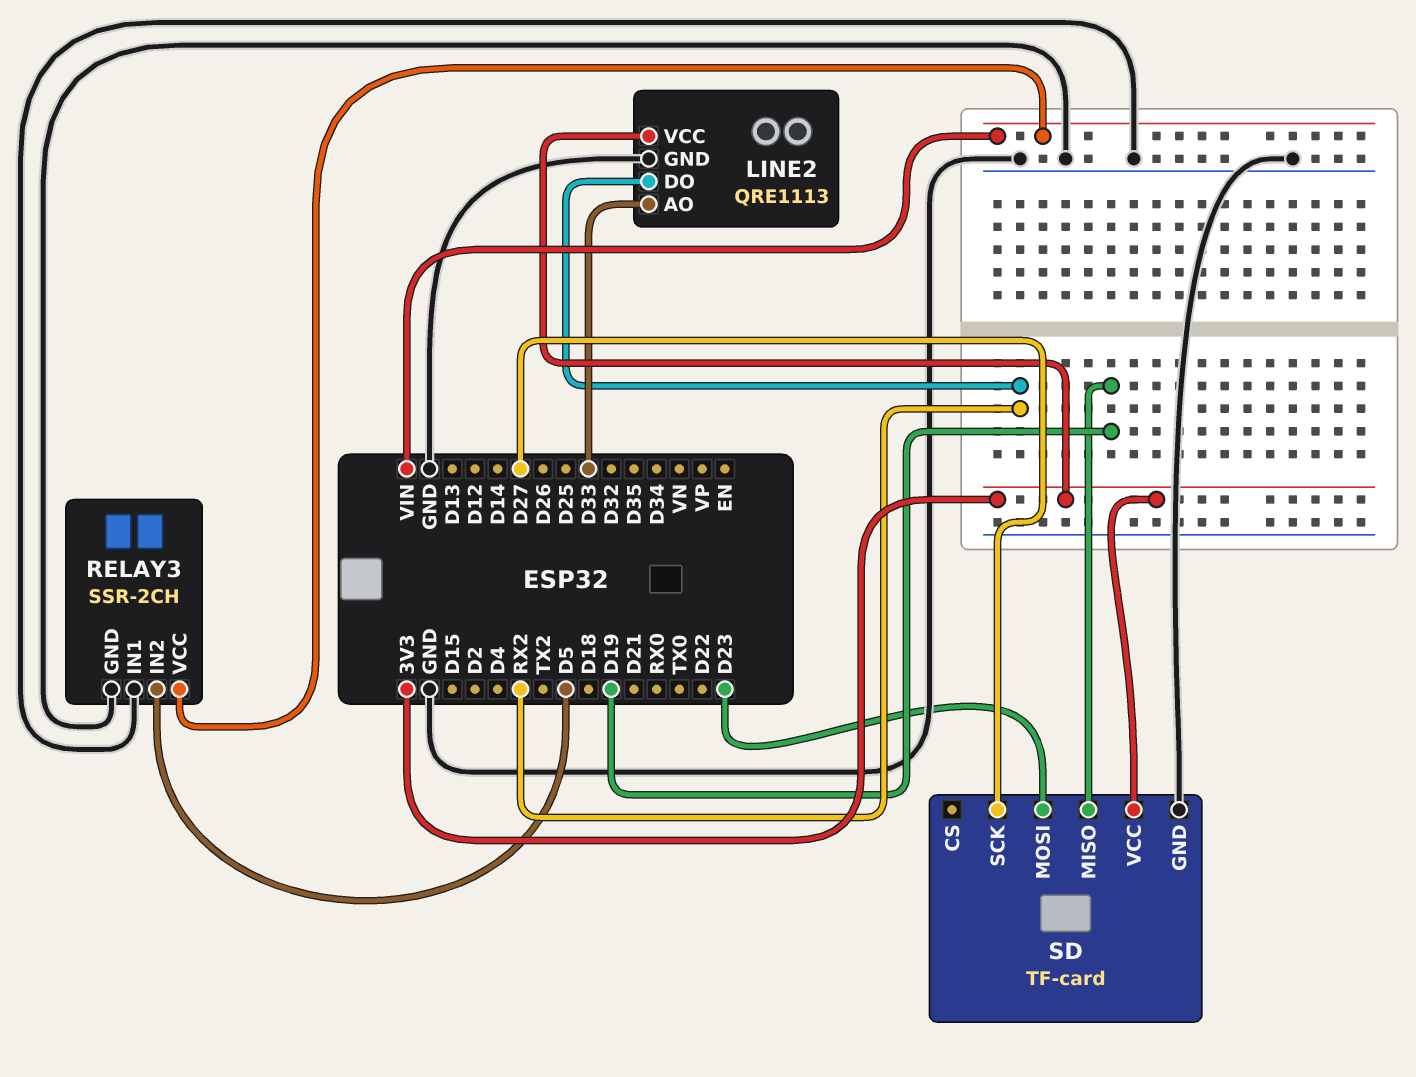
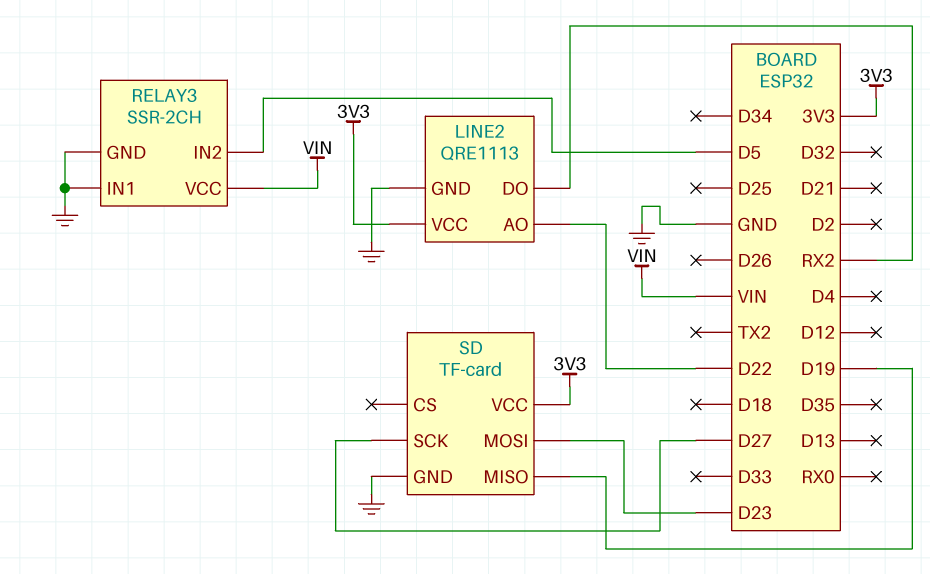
LINE2 pin AO: D33 -> D22

